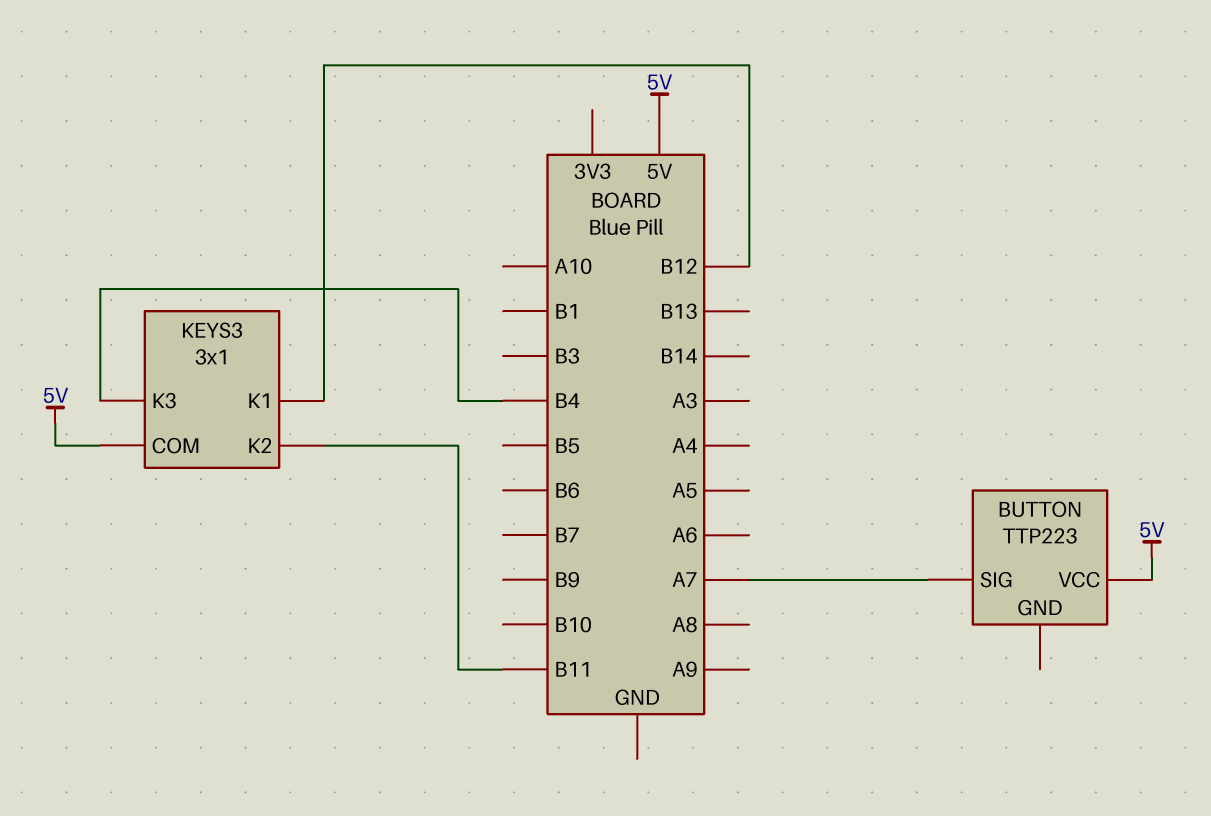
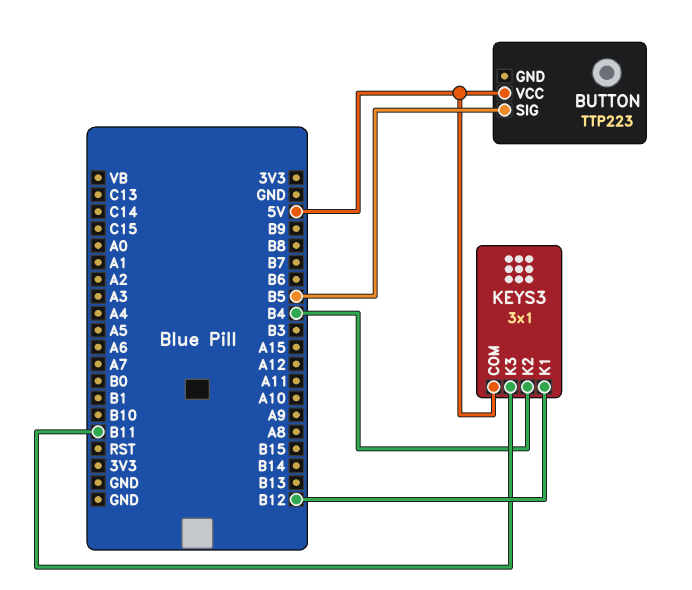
BUTTON pin SIG: A7 -> B5
KEYS3 pin K2: B11 -> B4
KEYS3 pin K3: B4 -> B11

